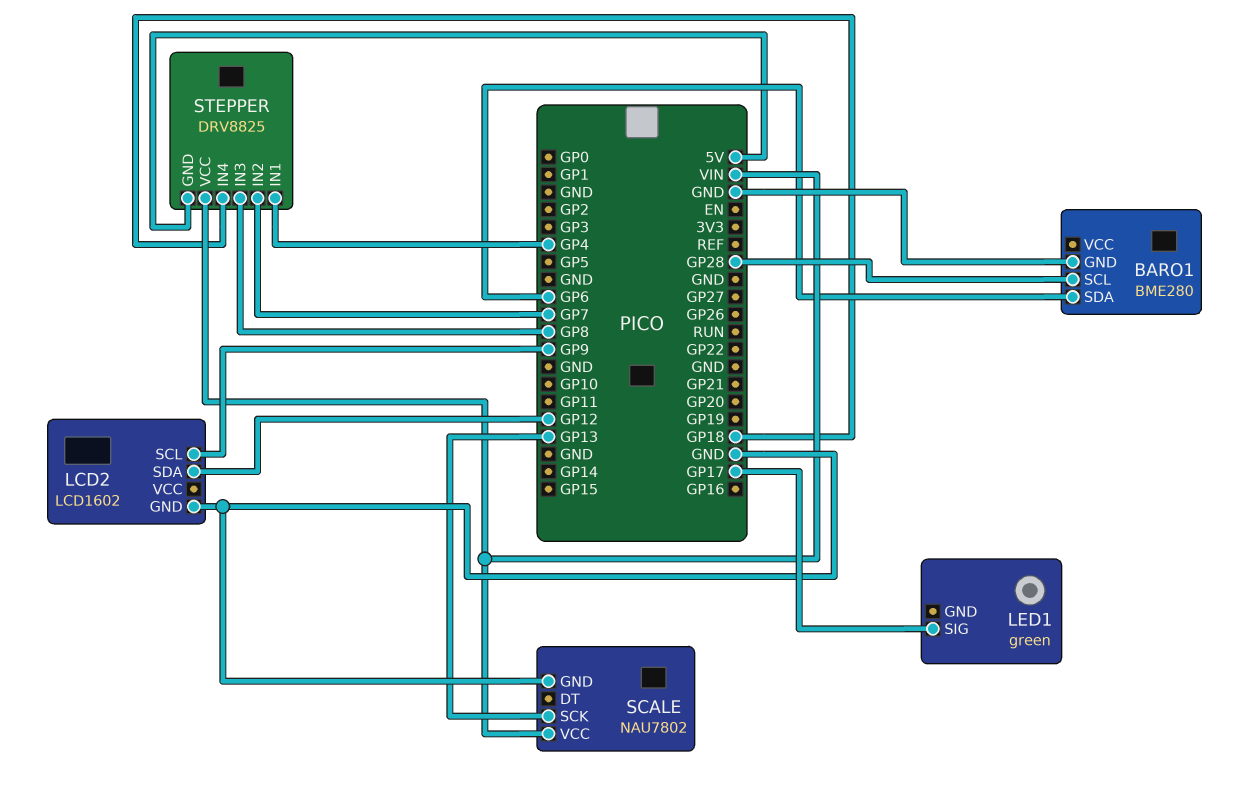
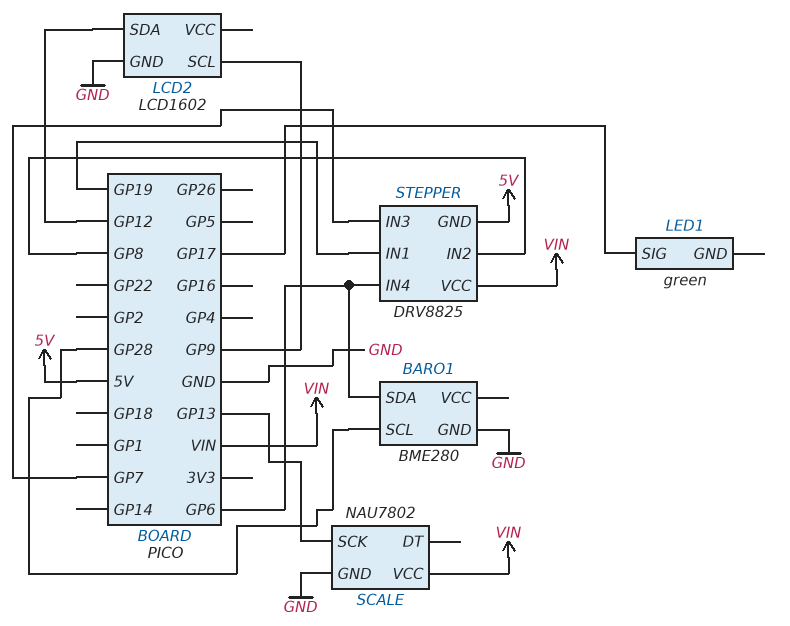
STEPPER pin IN1: GP4 -> GP19
STEPPER pin IN2: GP7 -> GP8
STEPPER pin IN3: GP8 -> GP7
STEPPER pin IN4: GP18 -> GP6

